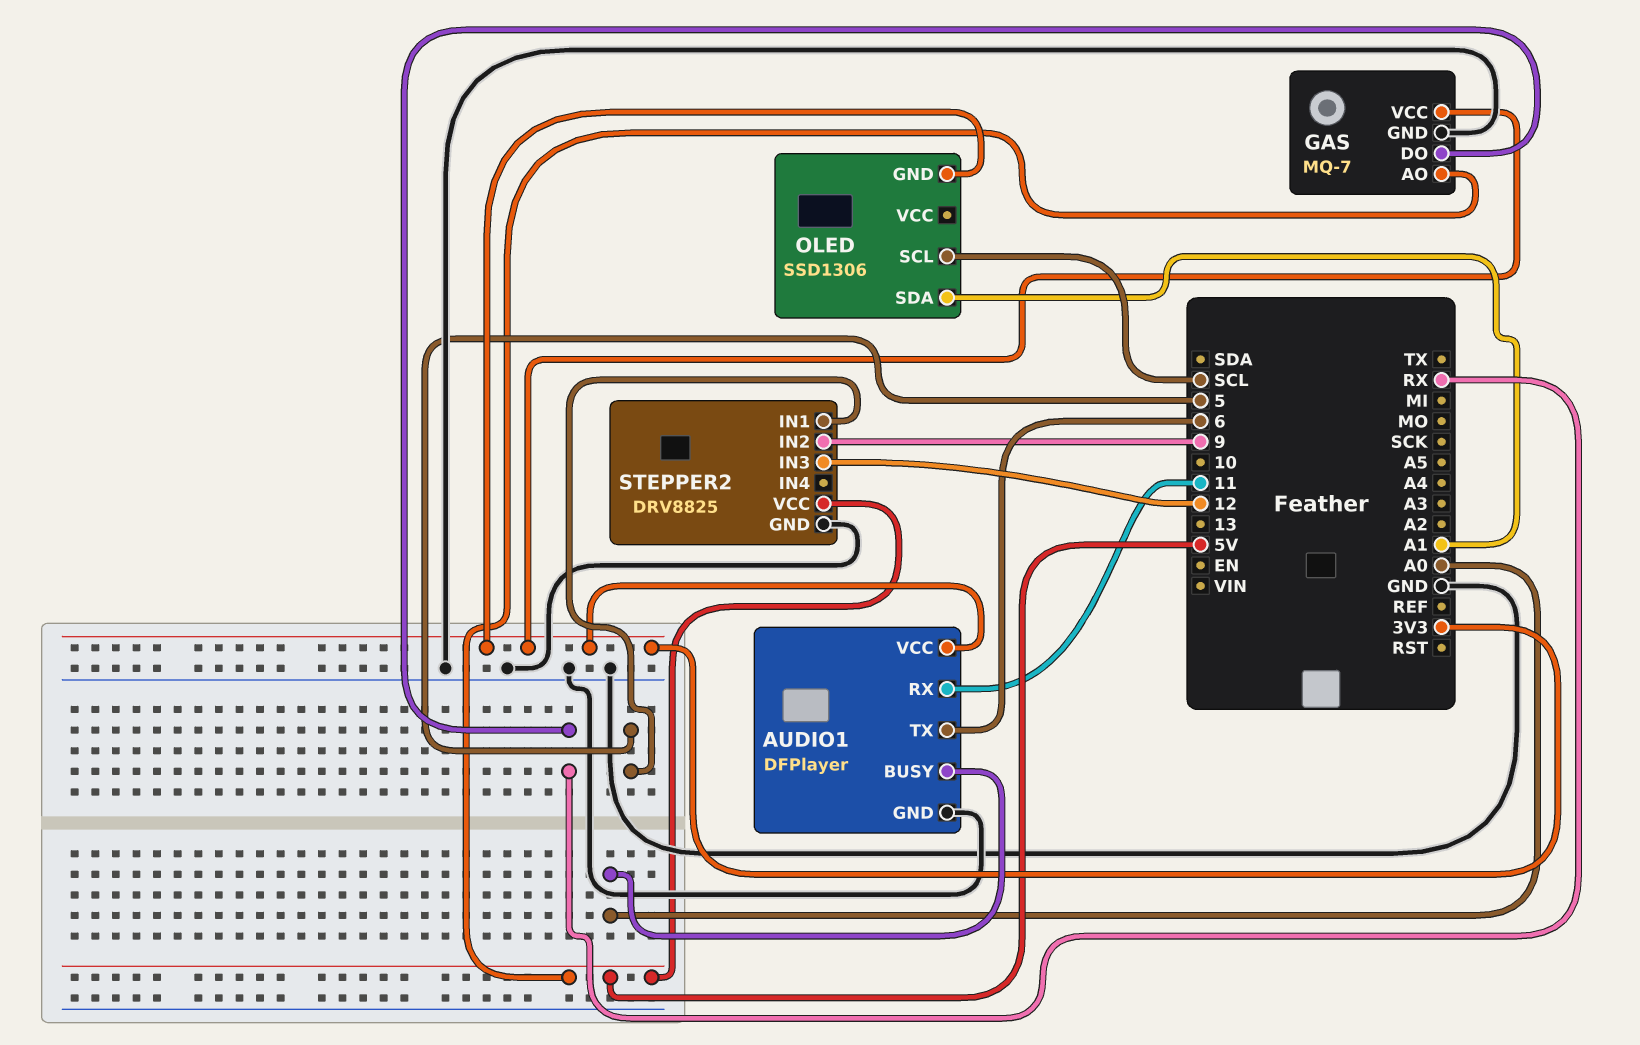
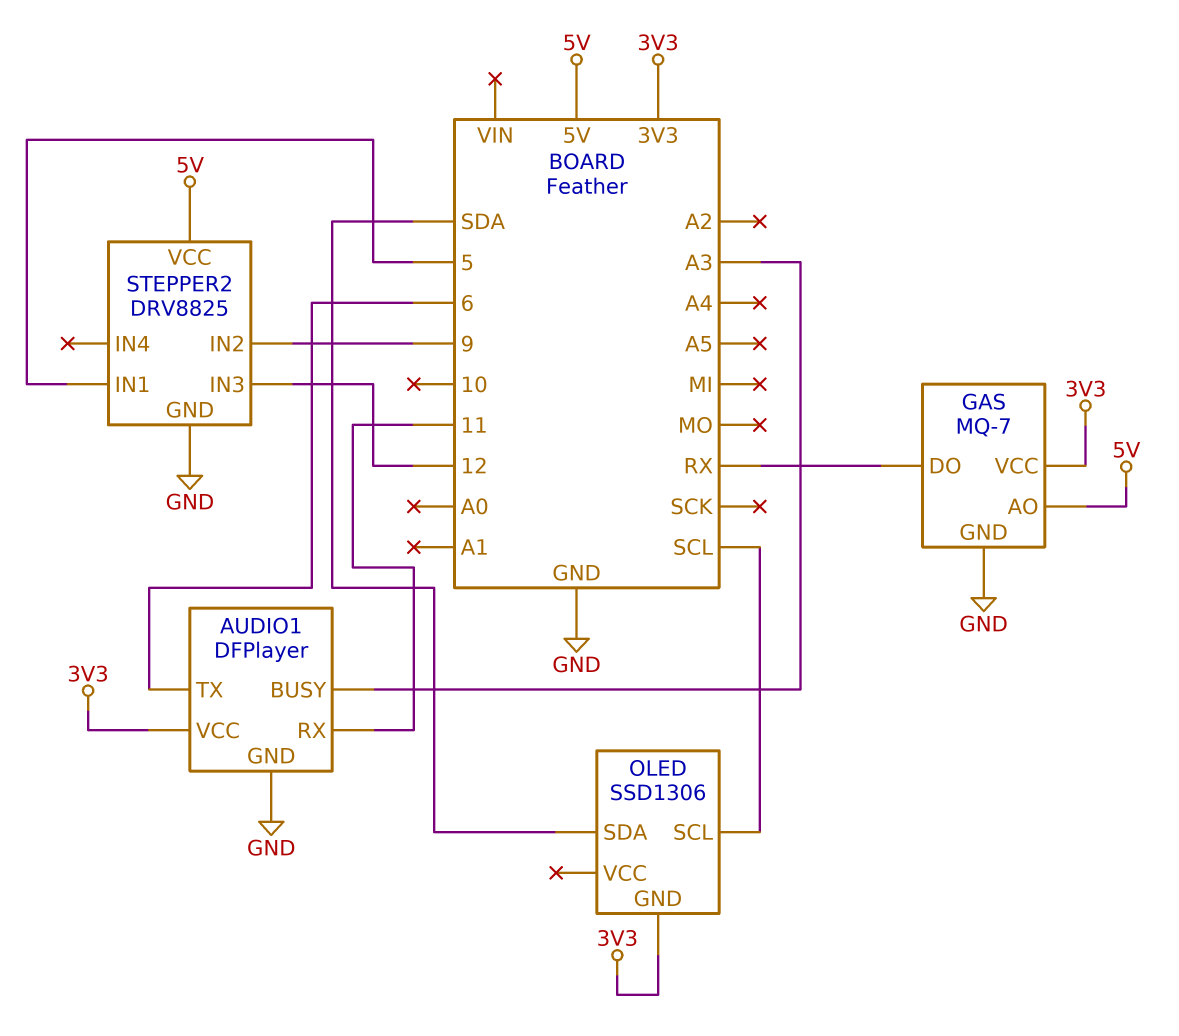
AUDIO1 pin BUSY: A0 -> A3
OLED pin SDA: A1 -> SDA

